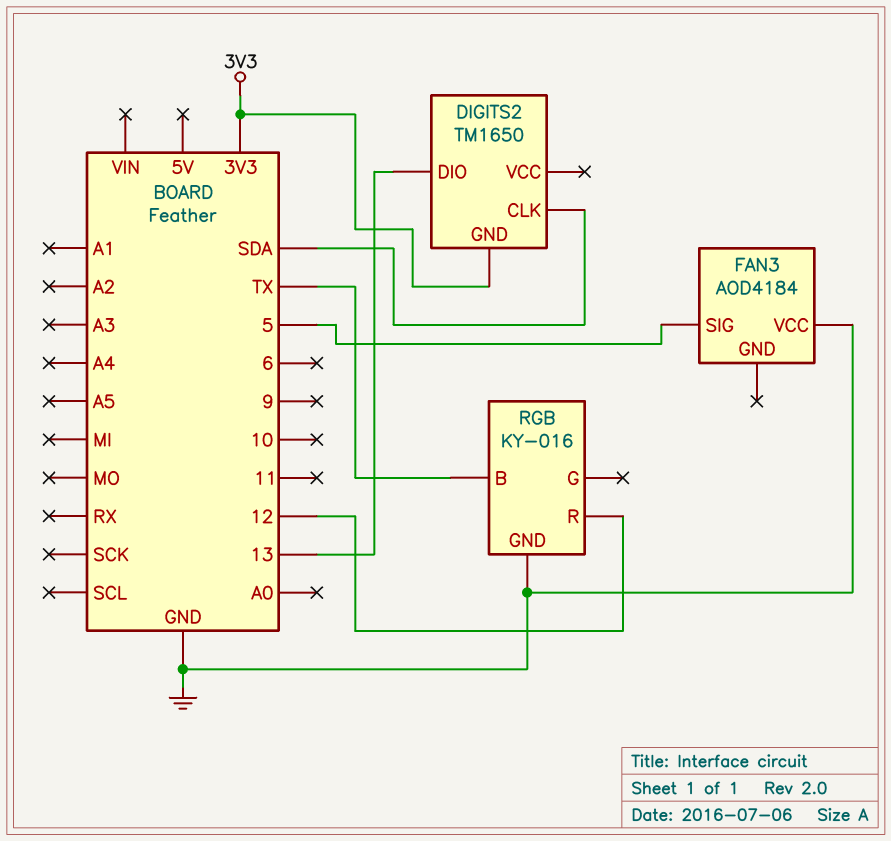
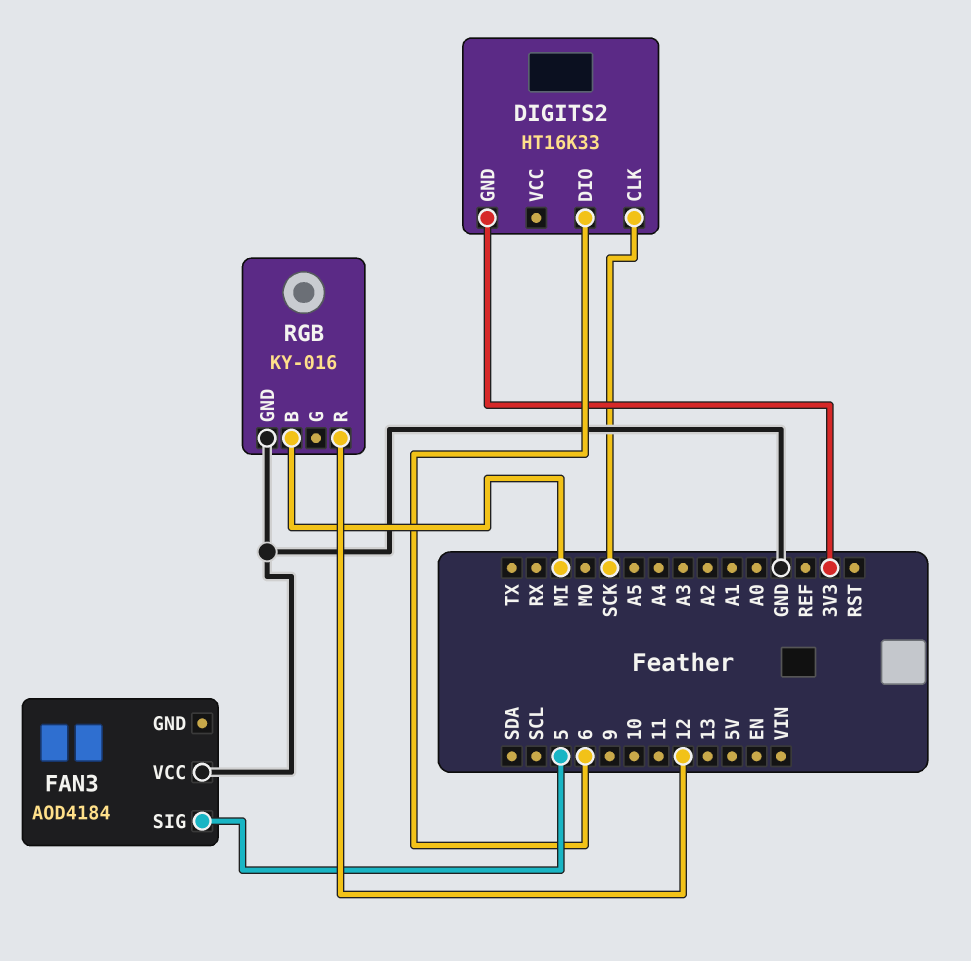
DIGITS2: TM1650 -> HT16K33
DIGITS2 pin CLK: SDA -> SCK
DIGITS2 pin DIO: 13 -> 6
RGB pin B: TX -> MI

